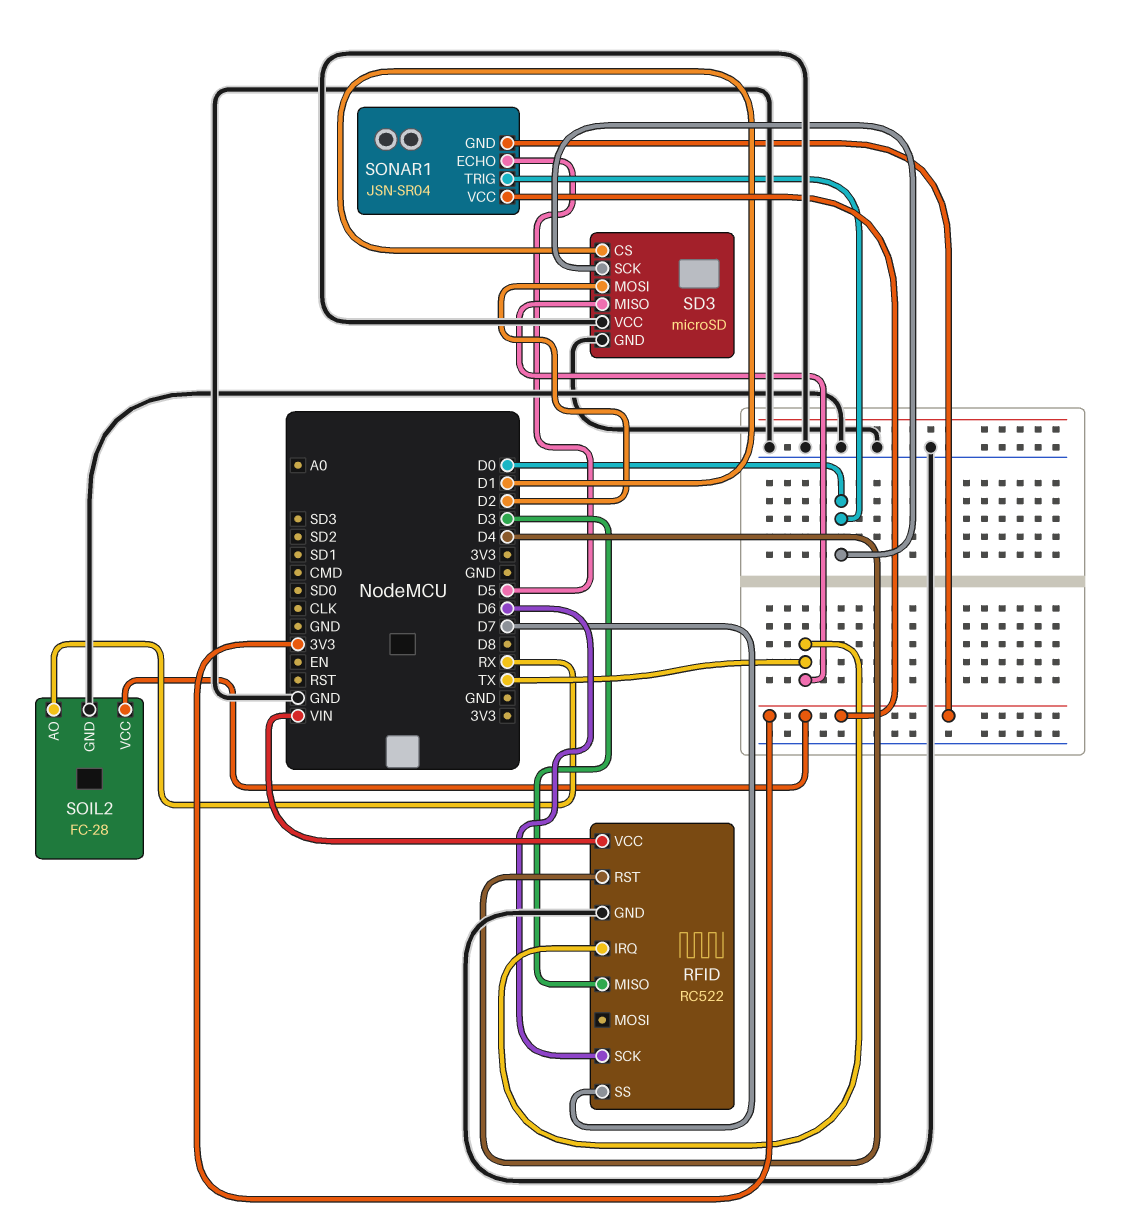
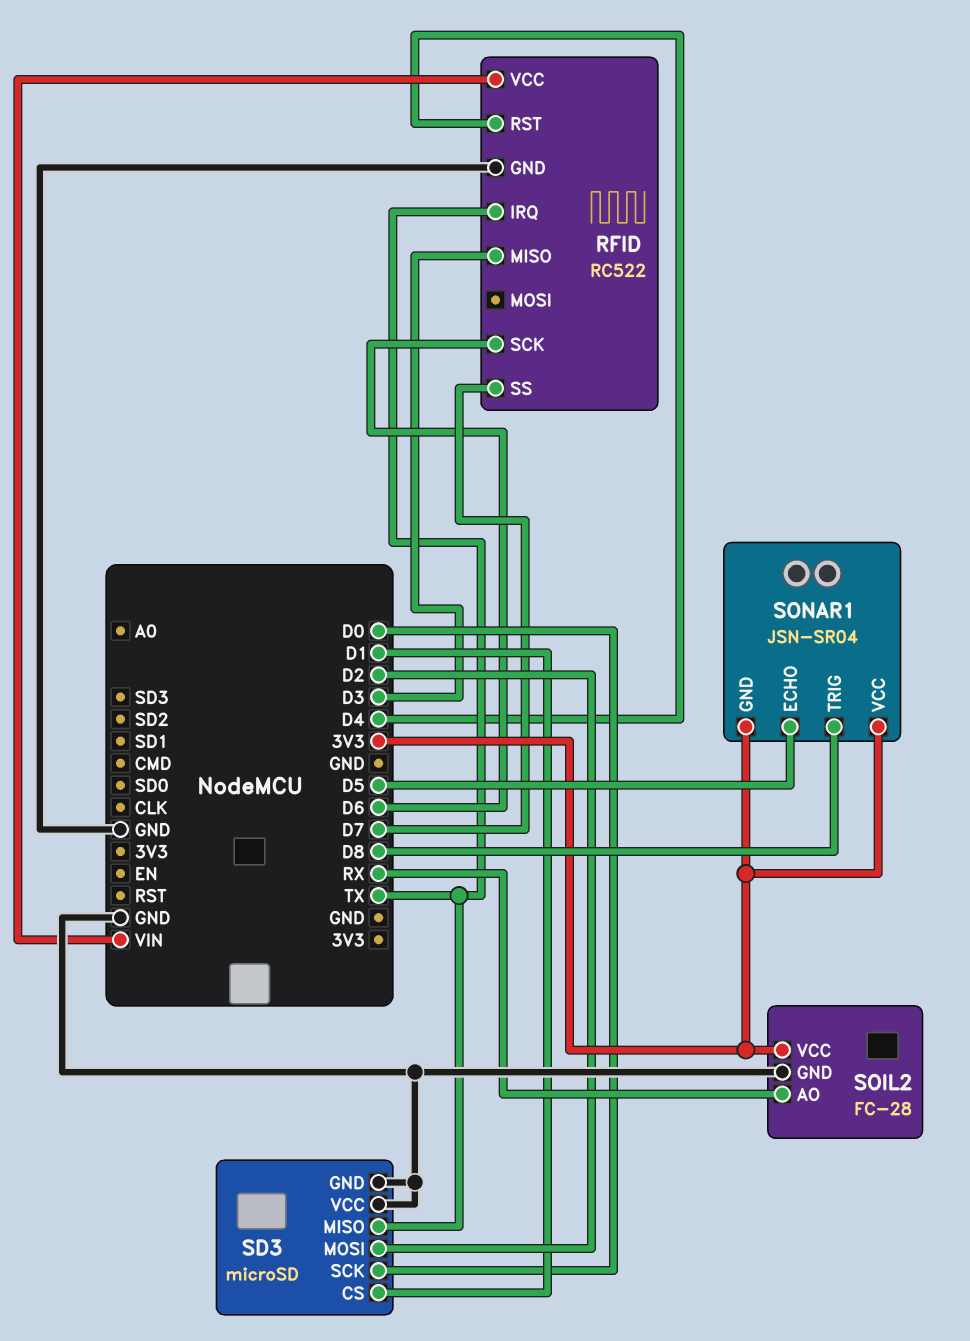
SONAR1 pin TRIG: D0 -> D8

